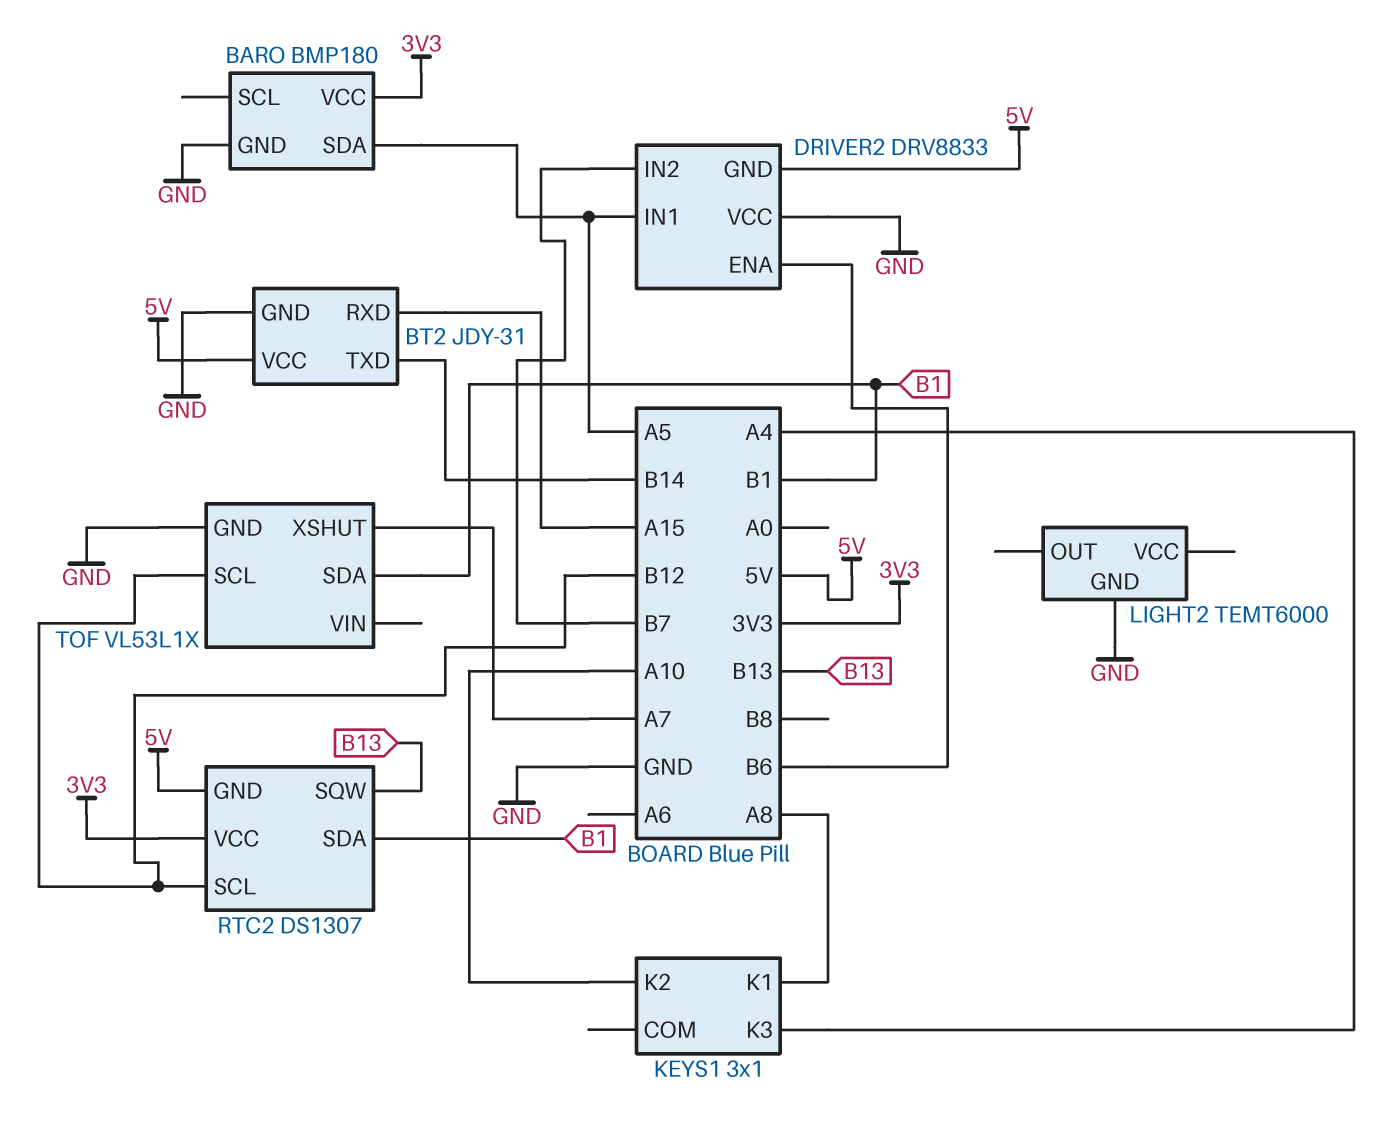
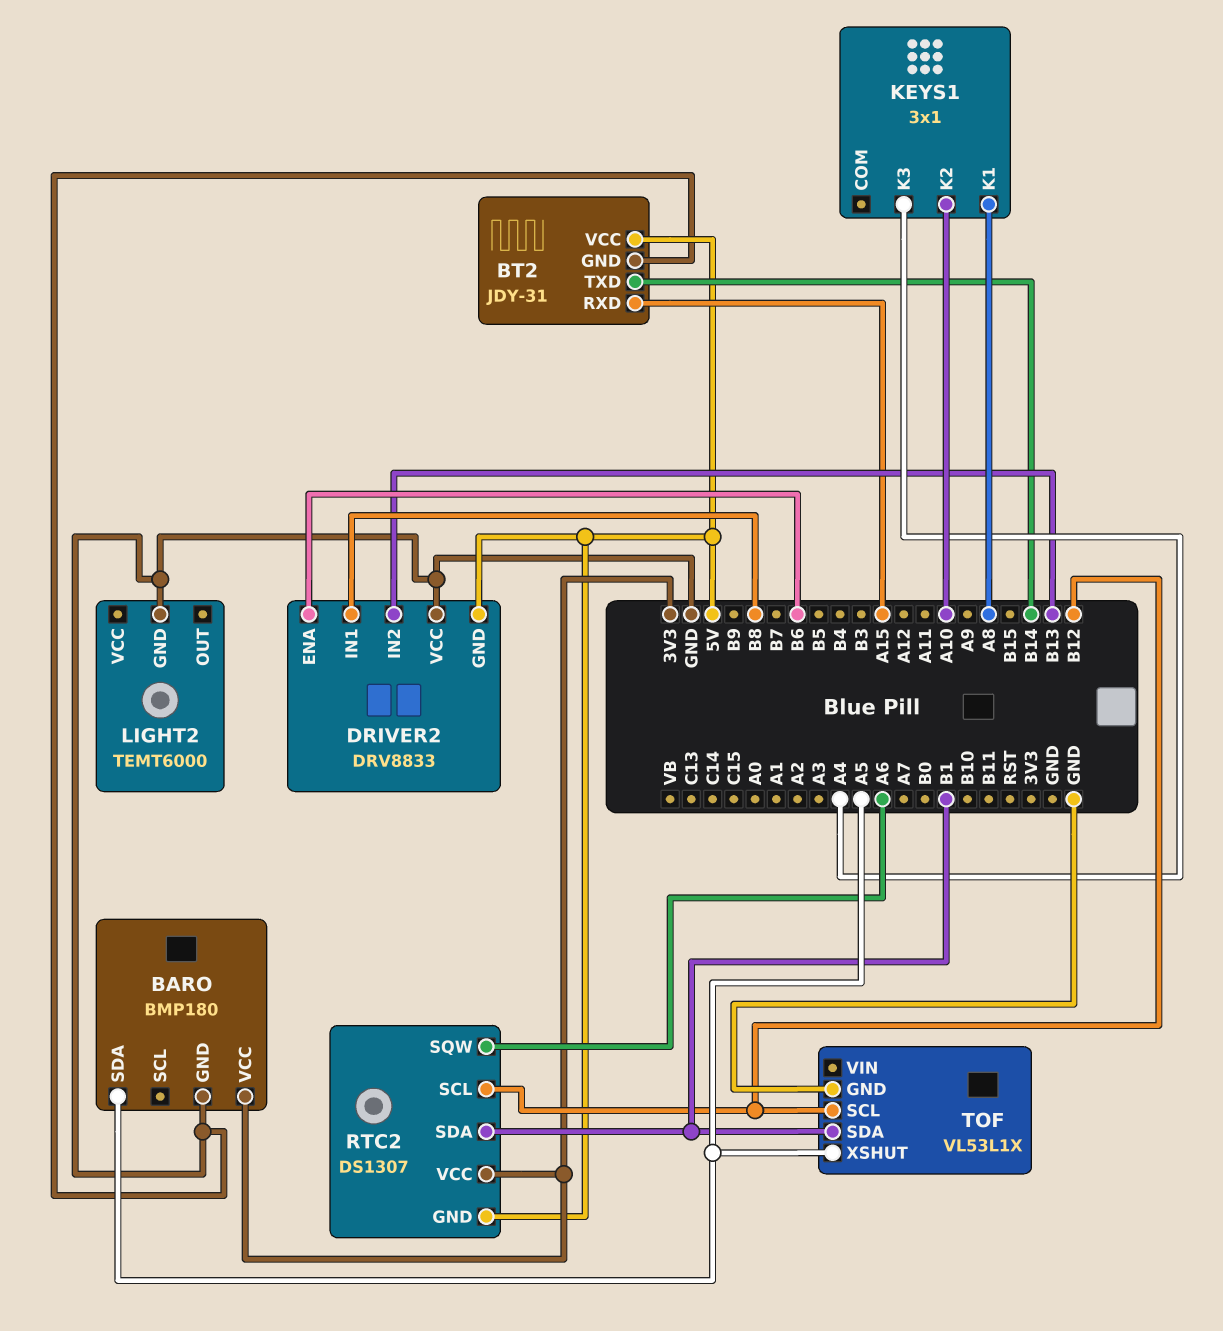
DRIVER2 pin IN1: A5 -> B8
DRIVER2 pin IN2: B7 -> B13
RTC2 pin SQW: B13 -> A6
TOF pin XSHUT: A7 -> A5

